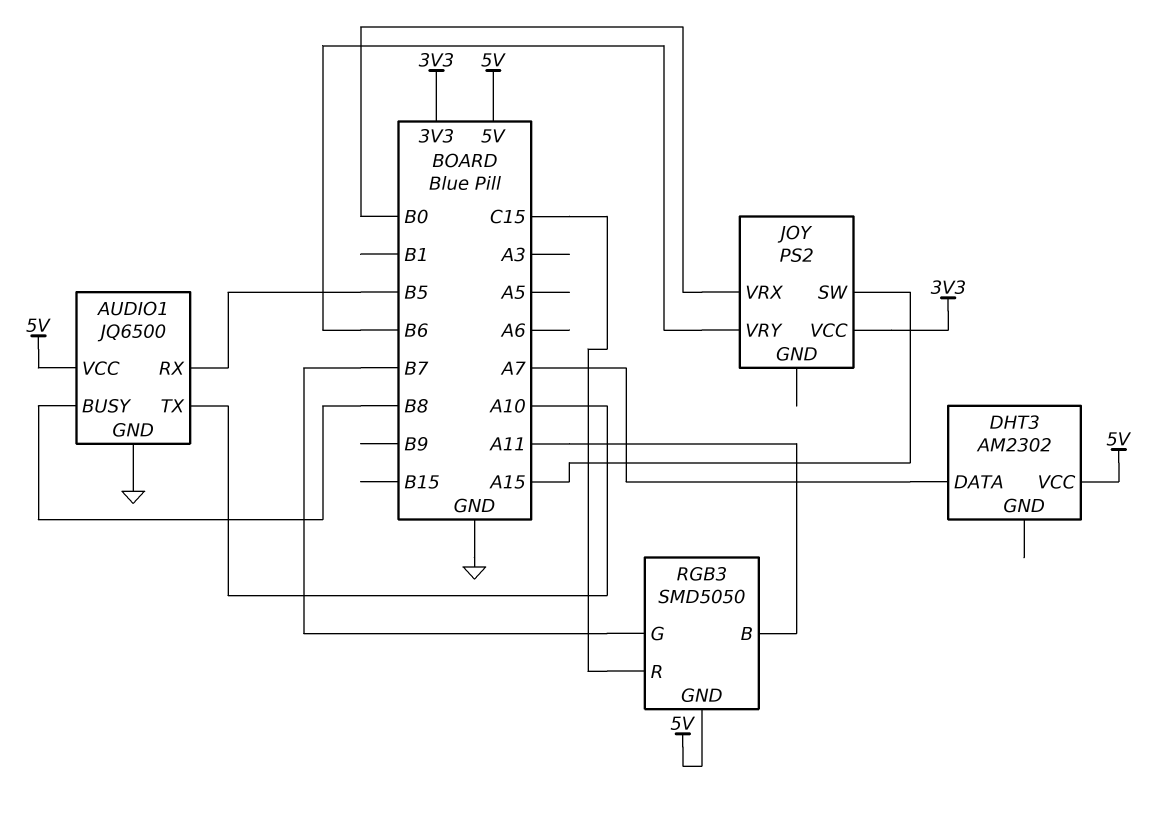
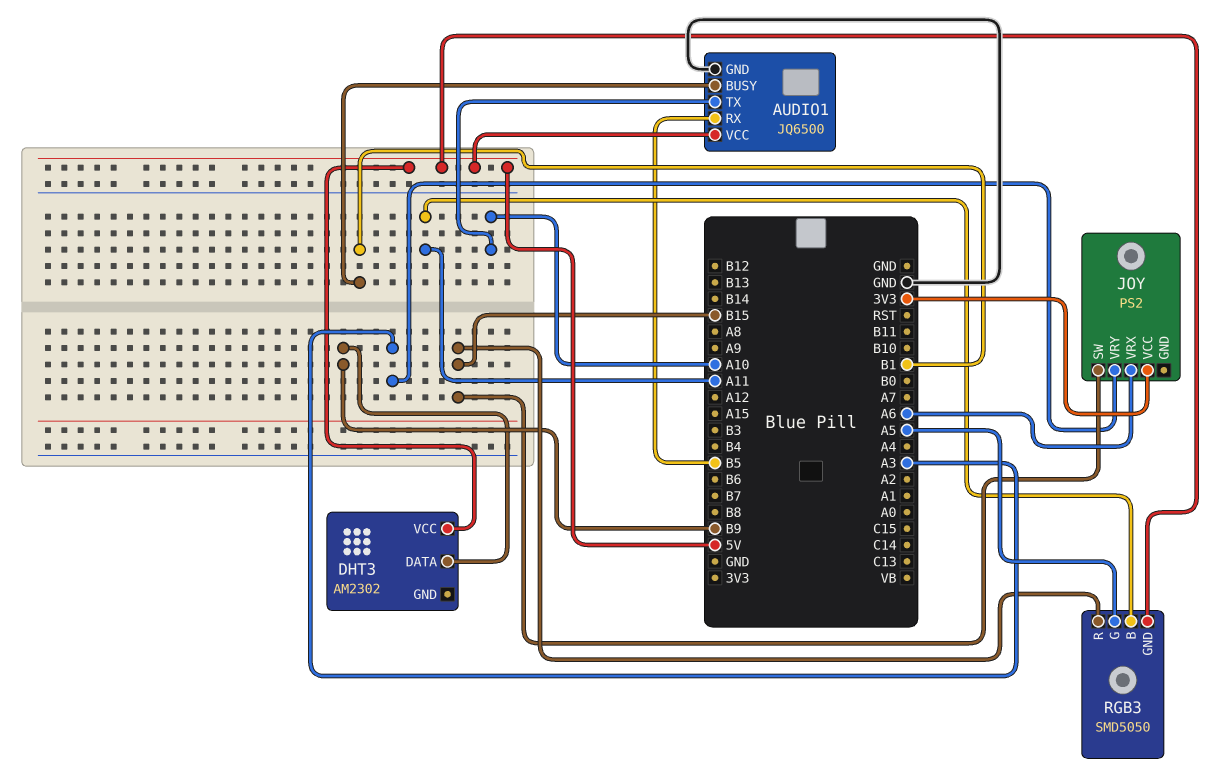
AUDIO1 pin BUSY: B8 -> B1
DHT3 pin DATA: A7 -> B9
JOY pin SW: A15 -> B15
JOY pin VRX: B0 -> A6
JOY pin VRY: B6 -> A3
RGB3 pin G: B7 -> A5
RGB3 pin R: C15 -> B15

